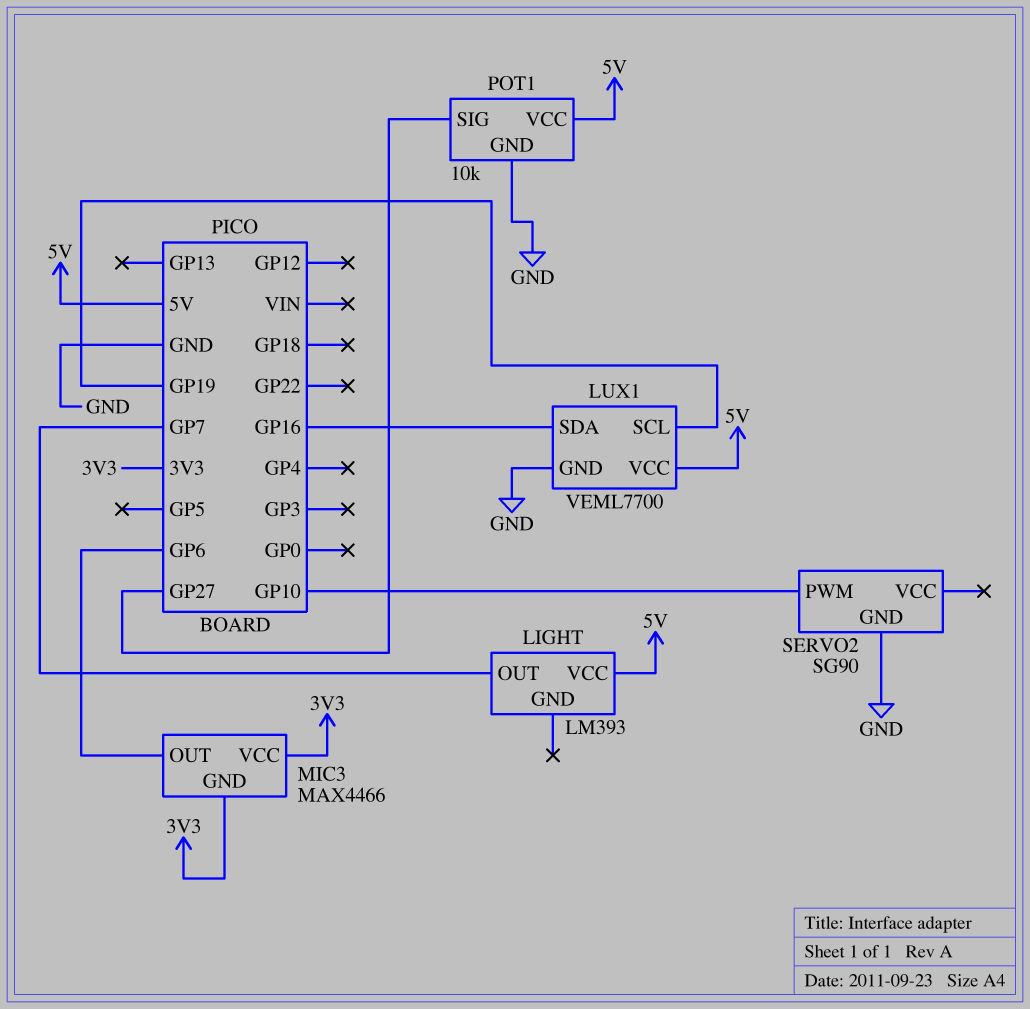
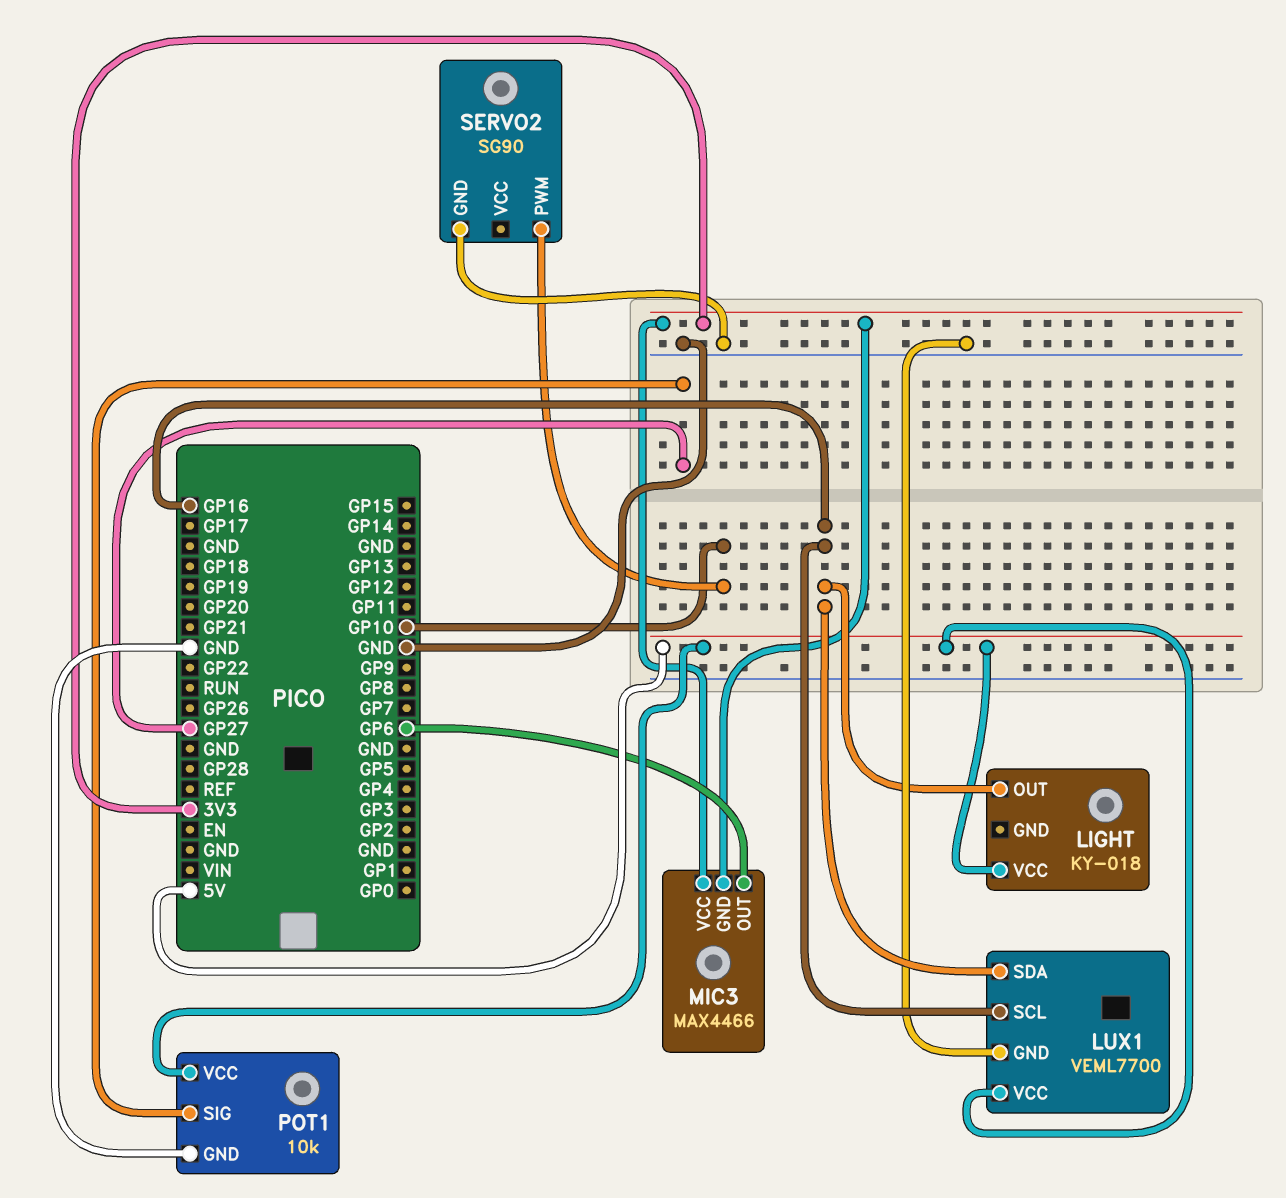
LIGHT: LM393 -> KY-018
LIGHT pin OUT: GP7 -> GP16
LUX1 pin SCL: GP19 -> GP16

